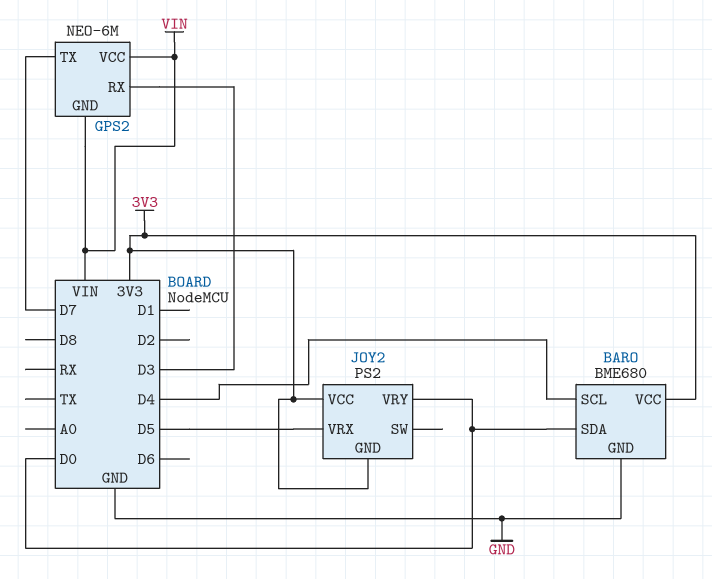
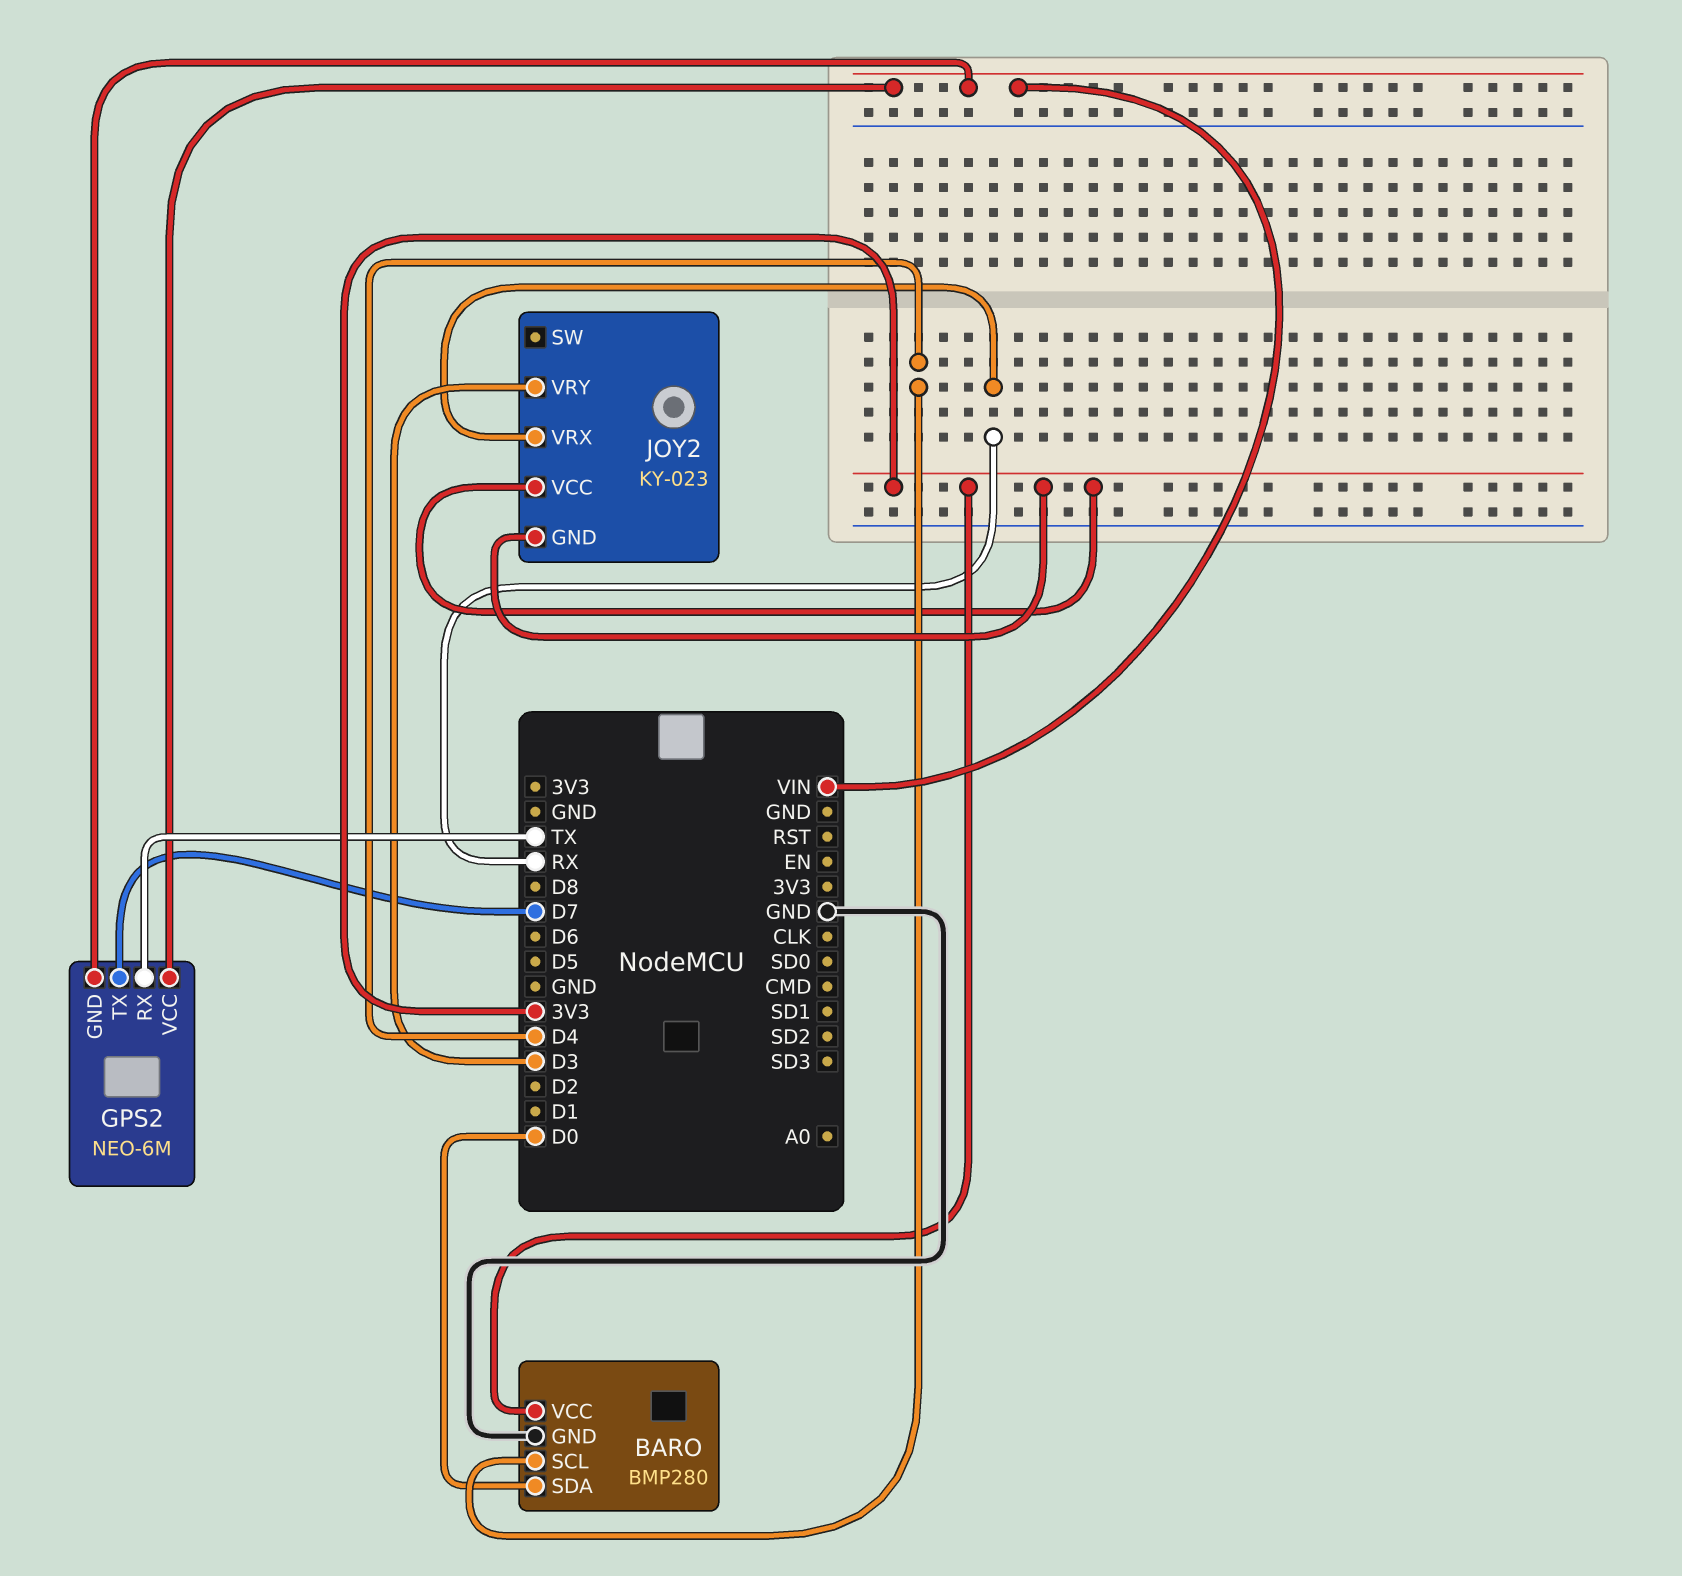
BARO: BME680 -> BMP280
GPS2 pin RX: D3 -> TX
JOY2: PS2 -> KY-023
JOY2 pin VRX: D5 -> RX
JOY2 pin VRY: D0 -> D3

